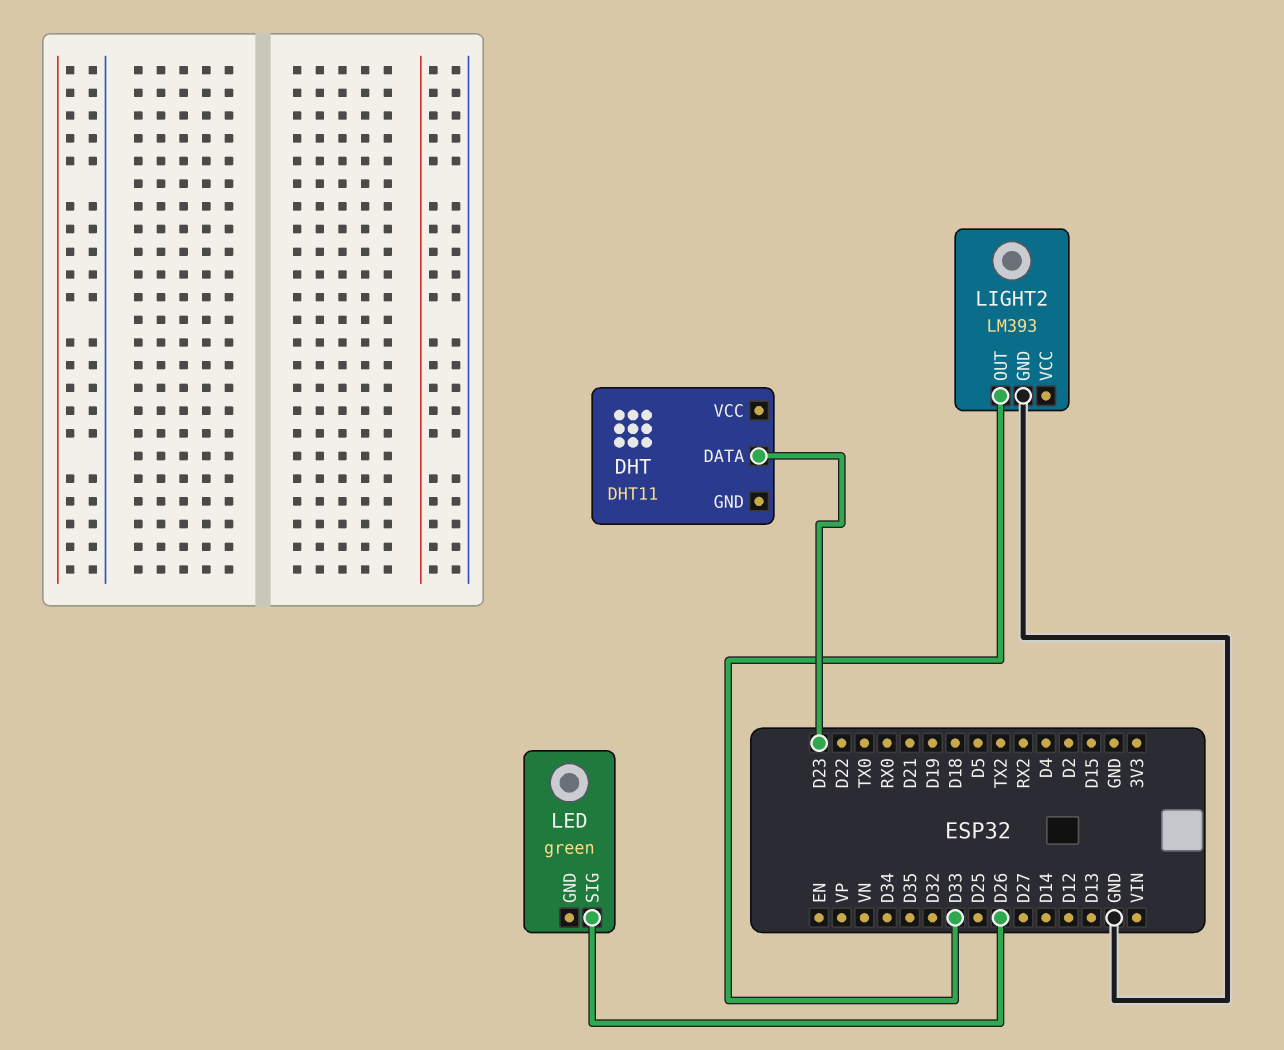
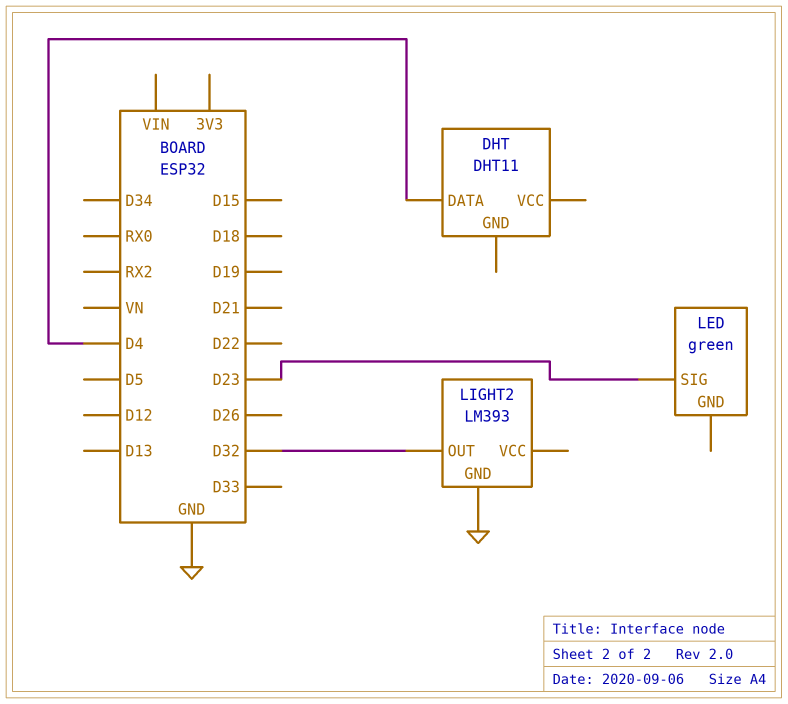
DHT pin DATA: D23 -> D4
LED pin SIG: D26 -> D23
LIGHT2 pin OUT: D33 -> D32

